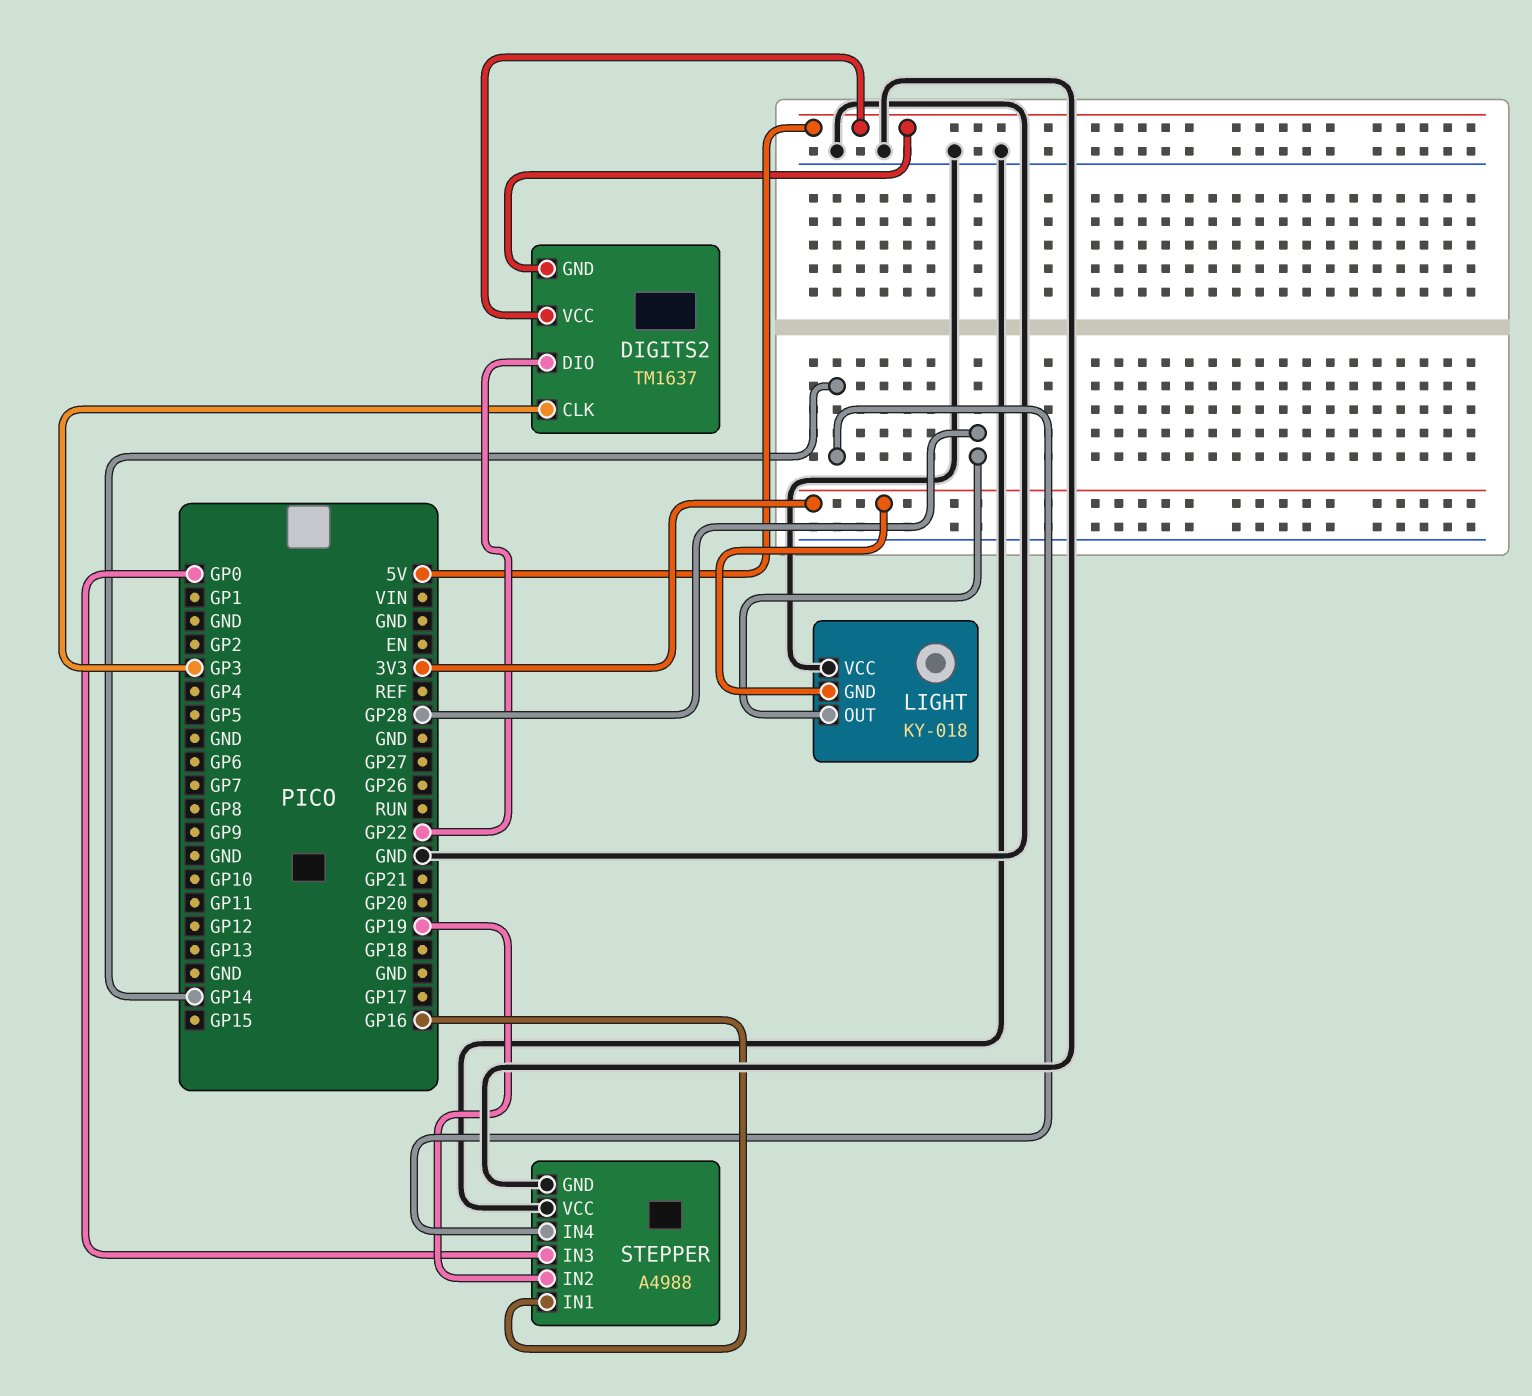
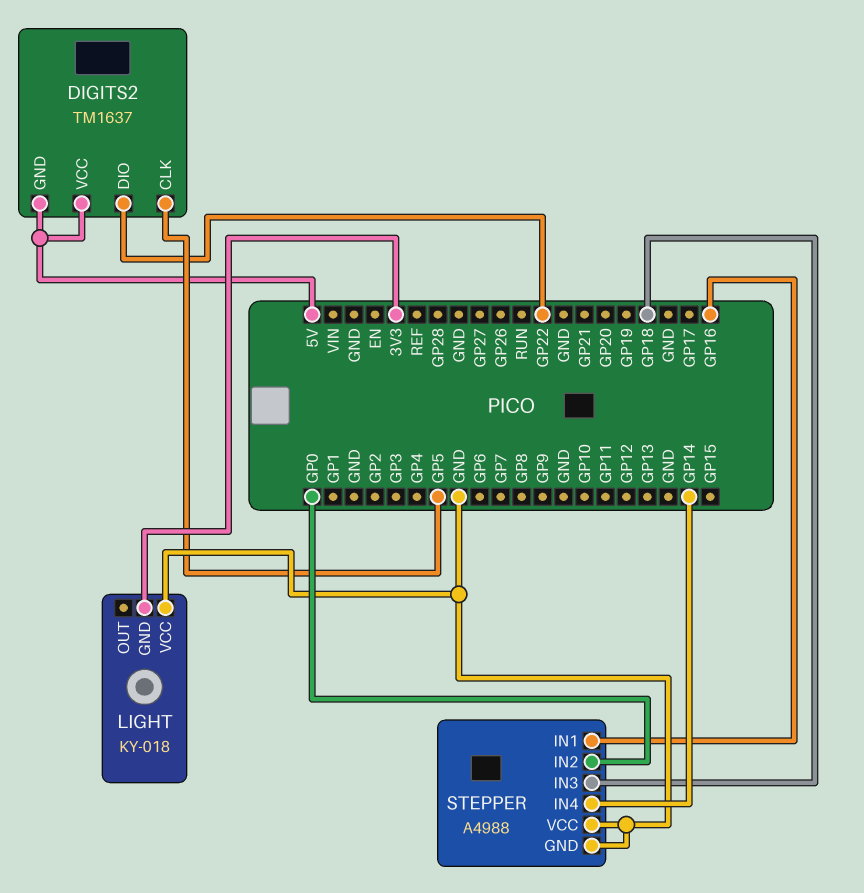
DIGITS2 pin CLK: GP3 -> GP5
LIGHT pin OUT: GP28 -> none
STEPPER pin IN2: GP19 -> GP0
STEPPER pin IN3: GP0 -> GP18

